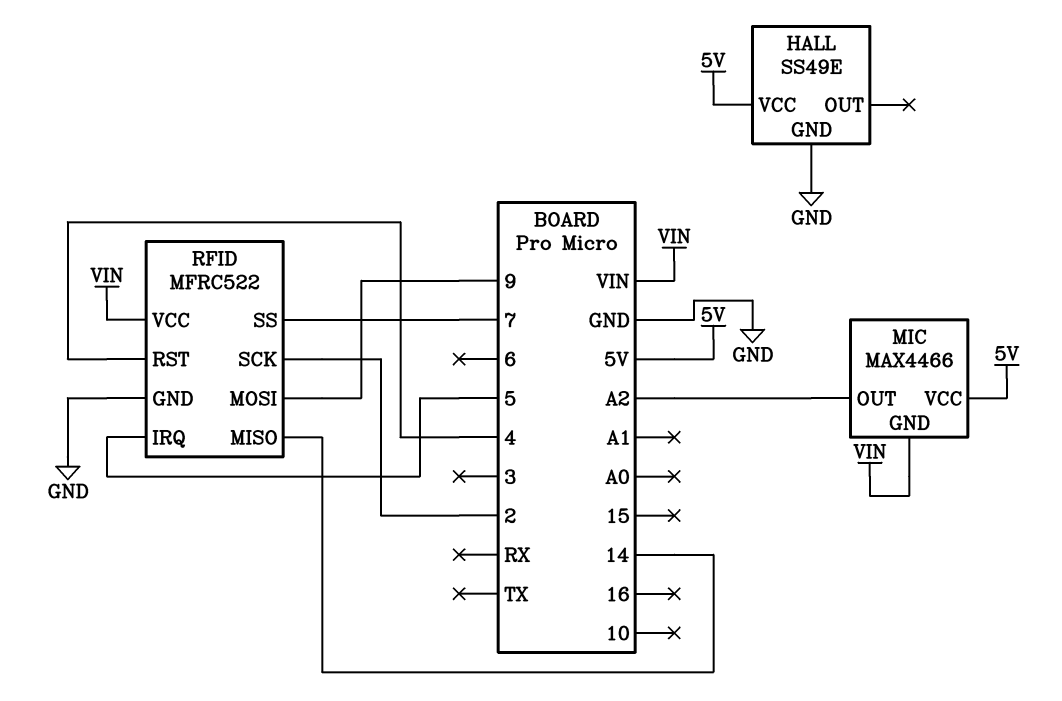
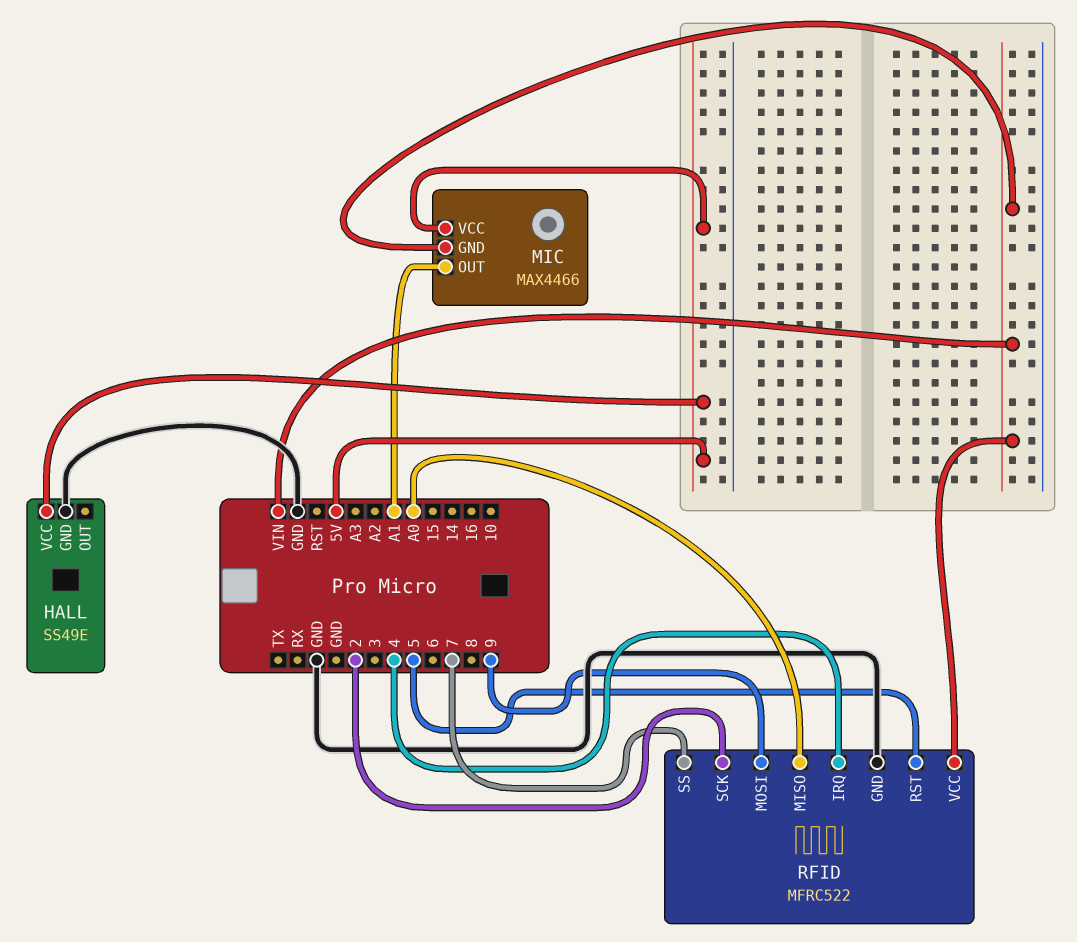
MIC pin OUT: A2 -> A1
RFID pin IRQ: 5 -> 4
RFID pin MISO: 14 -> A0
RFID pin RST: 4 -> 5

